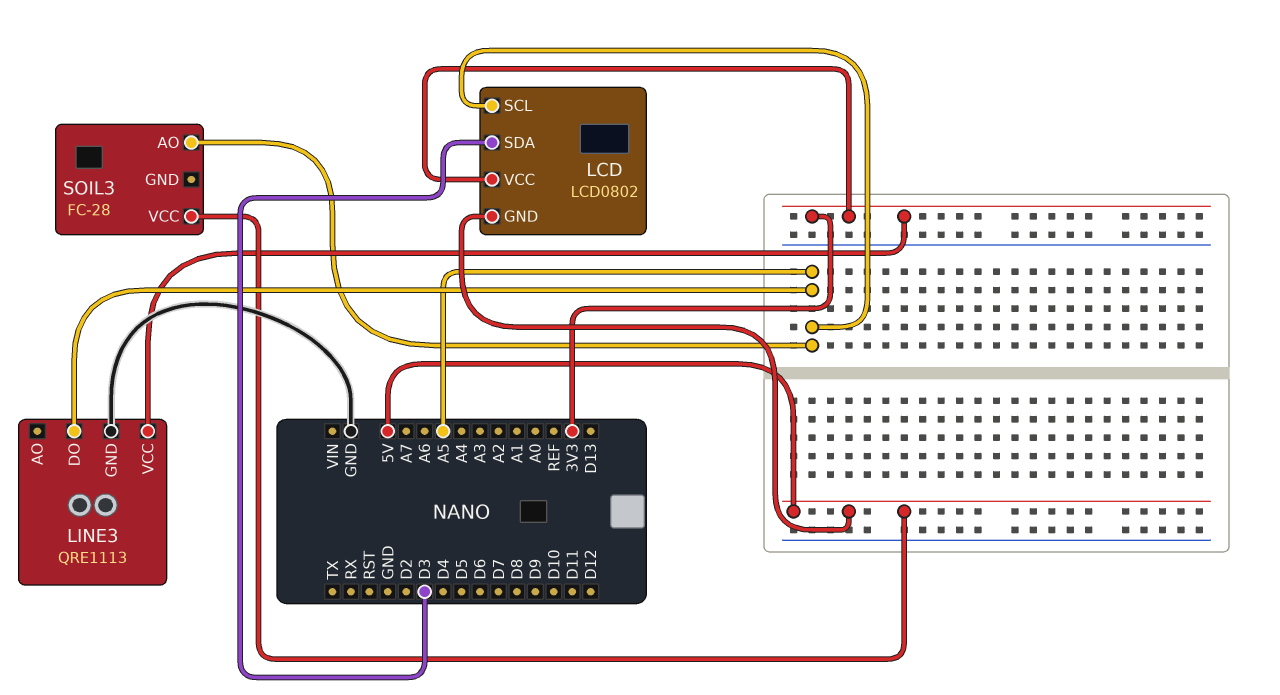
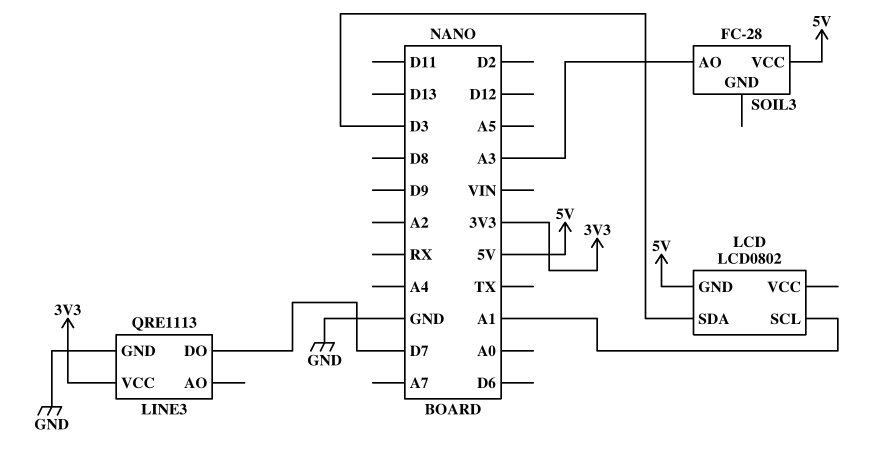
LCD pin SCL: A5 -> A1
LCD pin VCC: 3V3 -> none
LINE3 pin DO: A5 -> D7
SOIL3 pin AO: A5 -> A3

